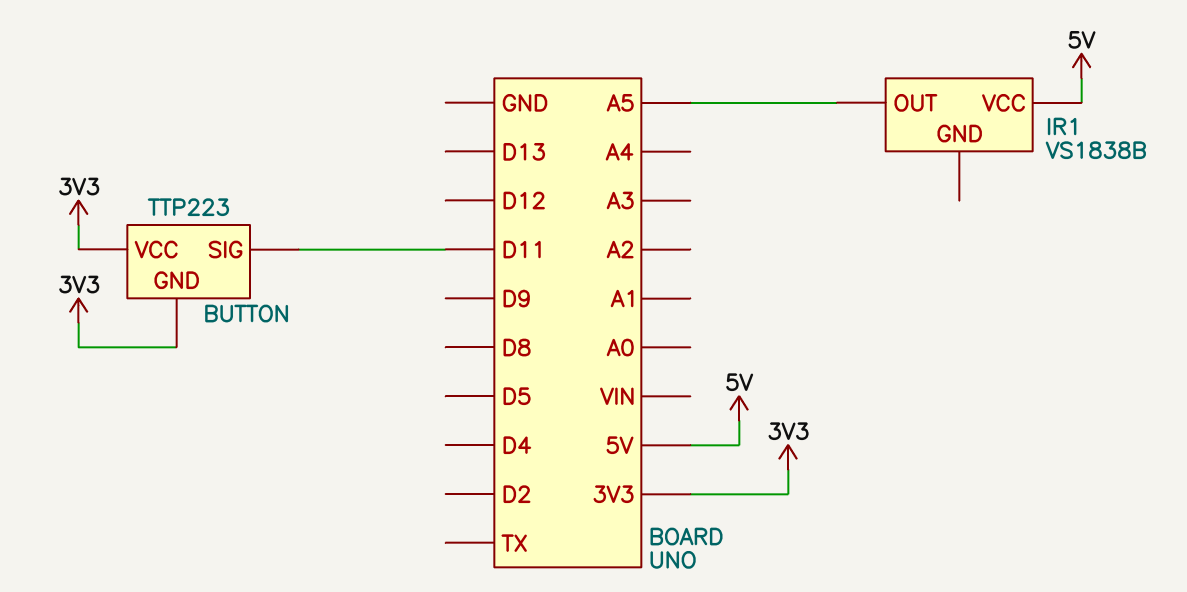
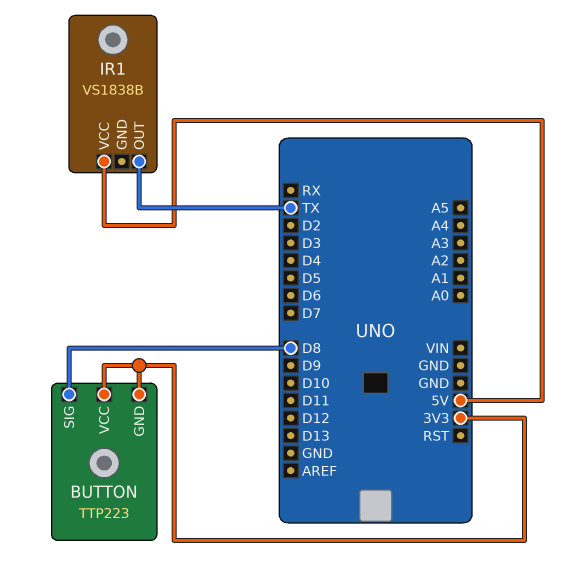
BUTTON pin SIG: D11 -> D8
IR1 pin OUT: A5 -> TX

